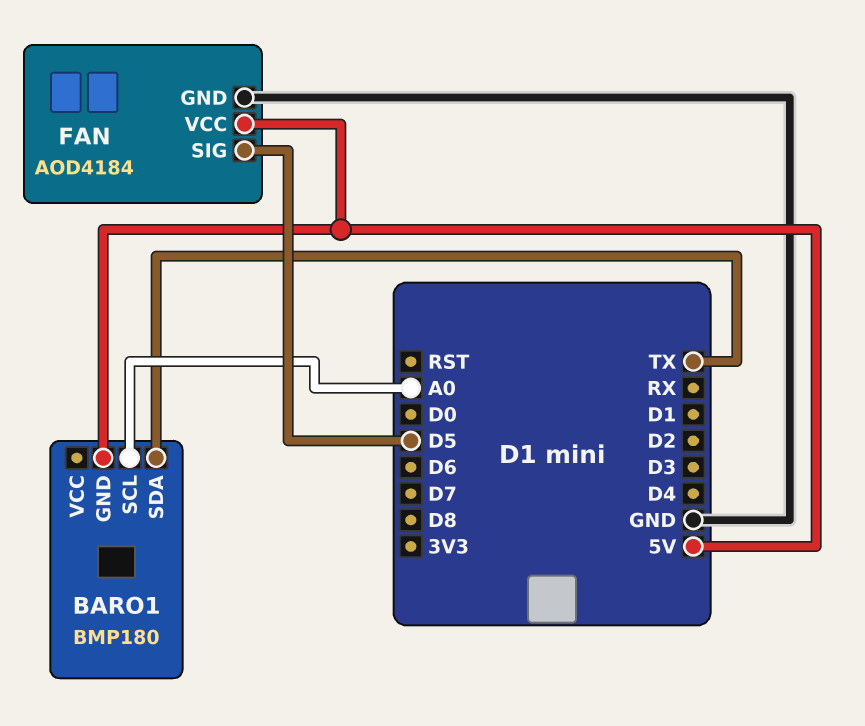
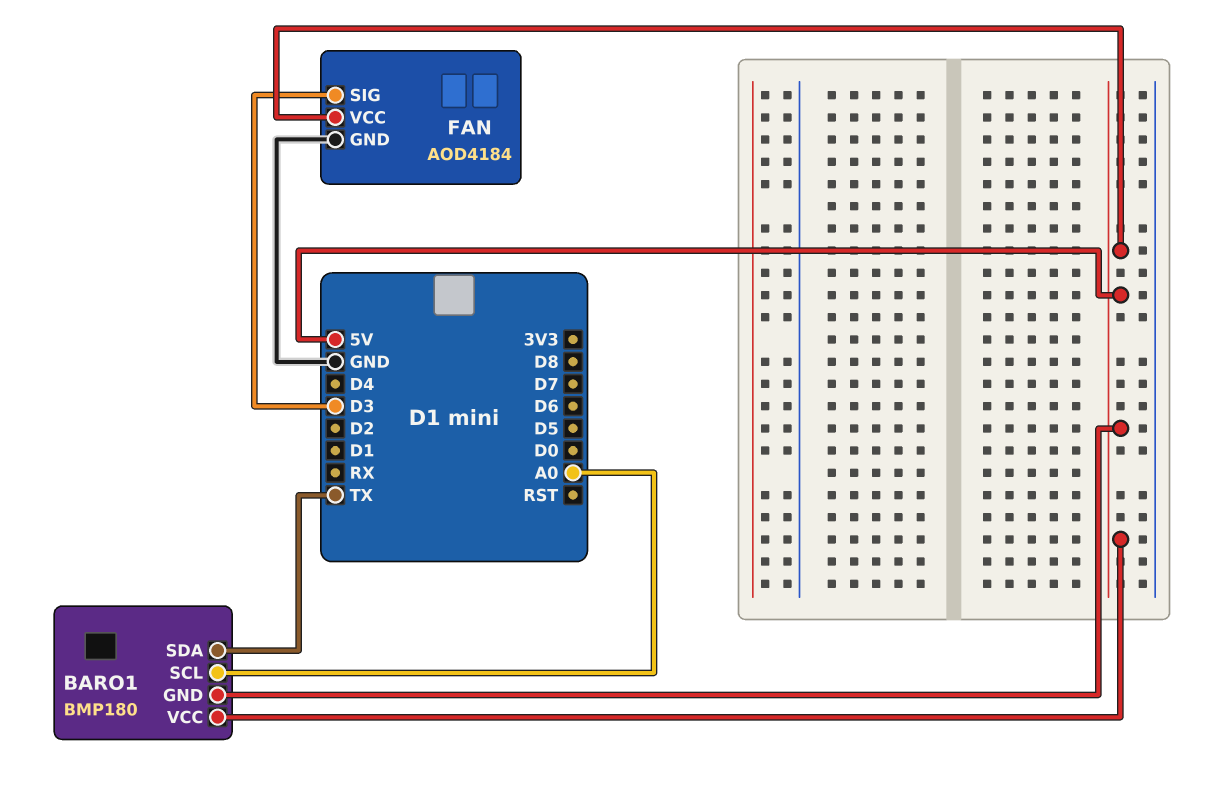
BARO1 pin VCC: none -> 5V
FAN pin SIG: D5 -> D3

